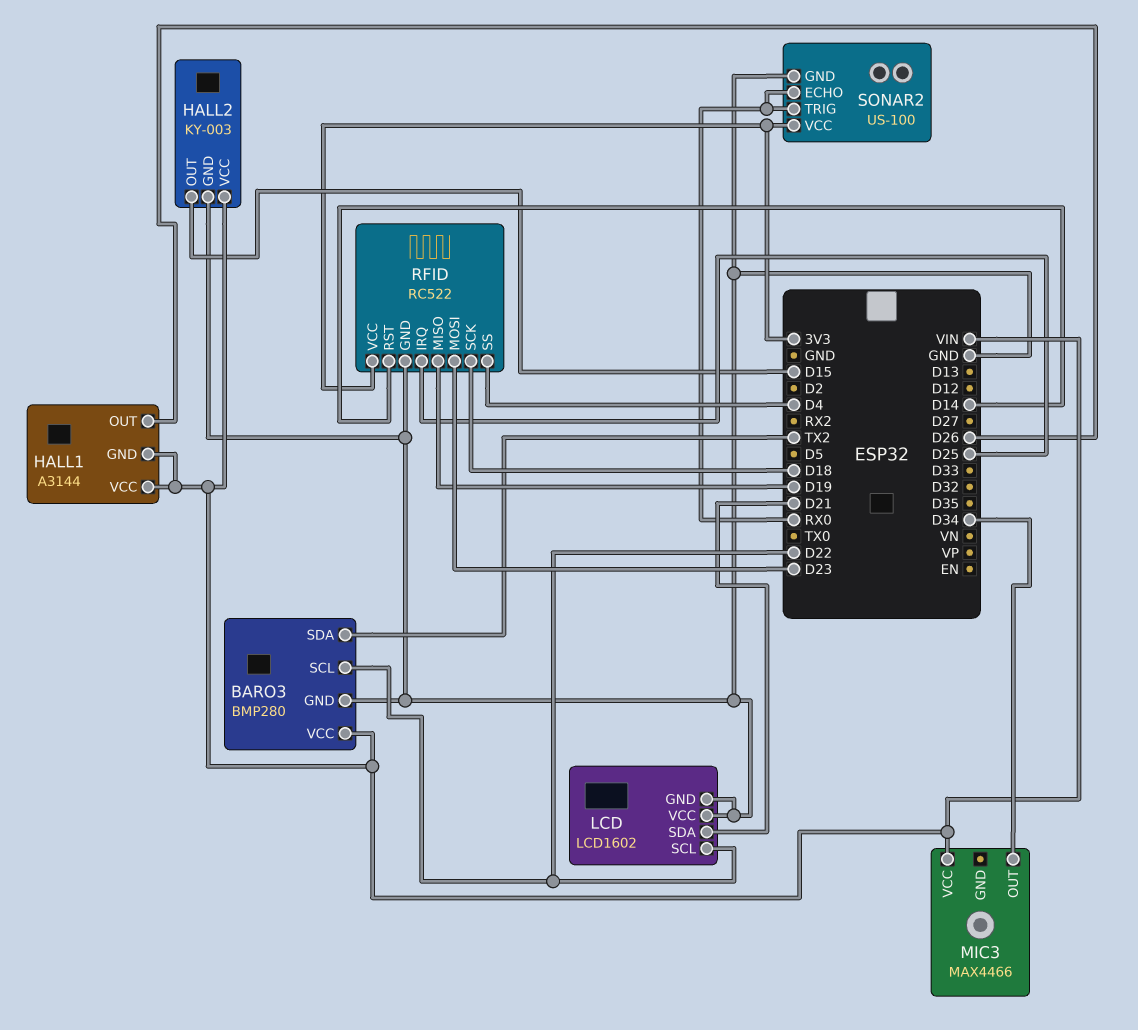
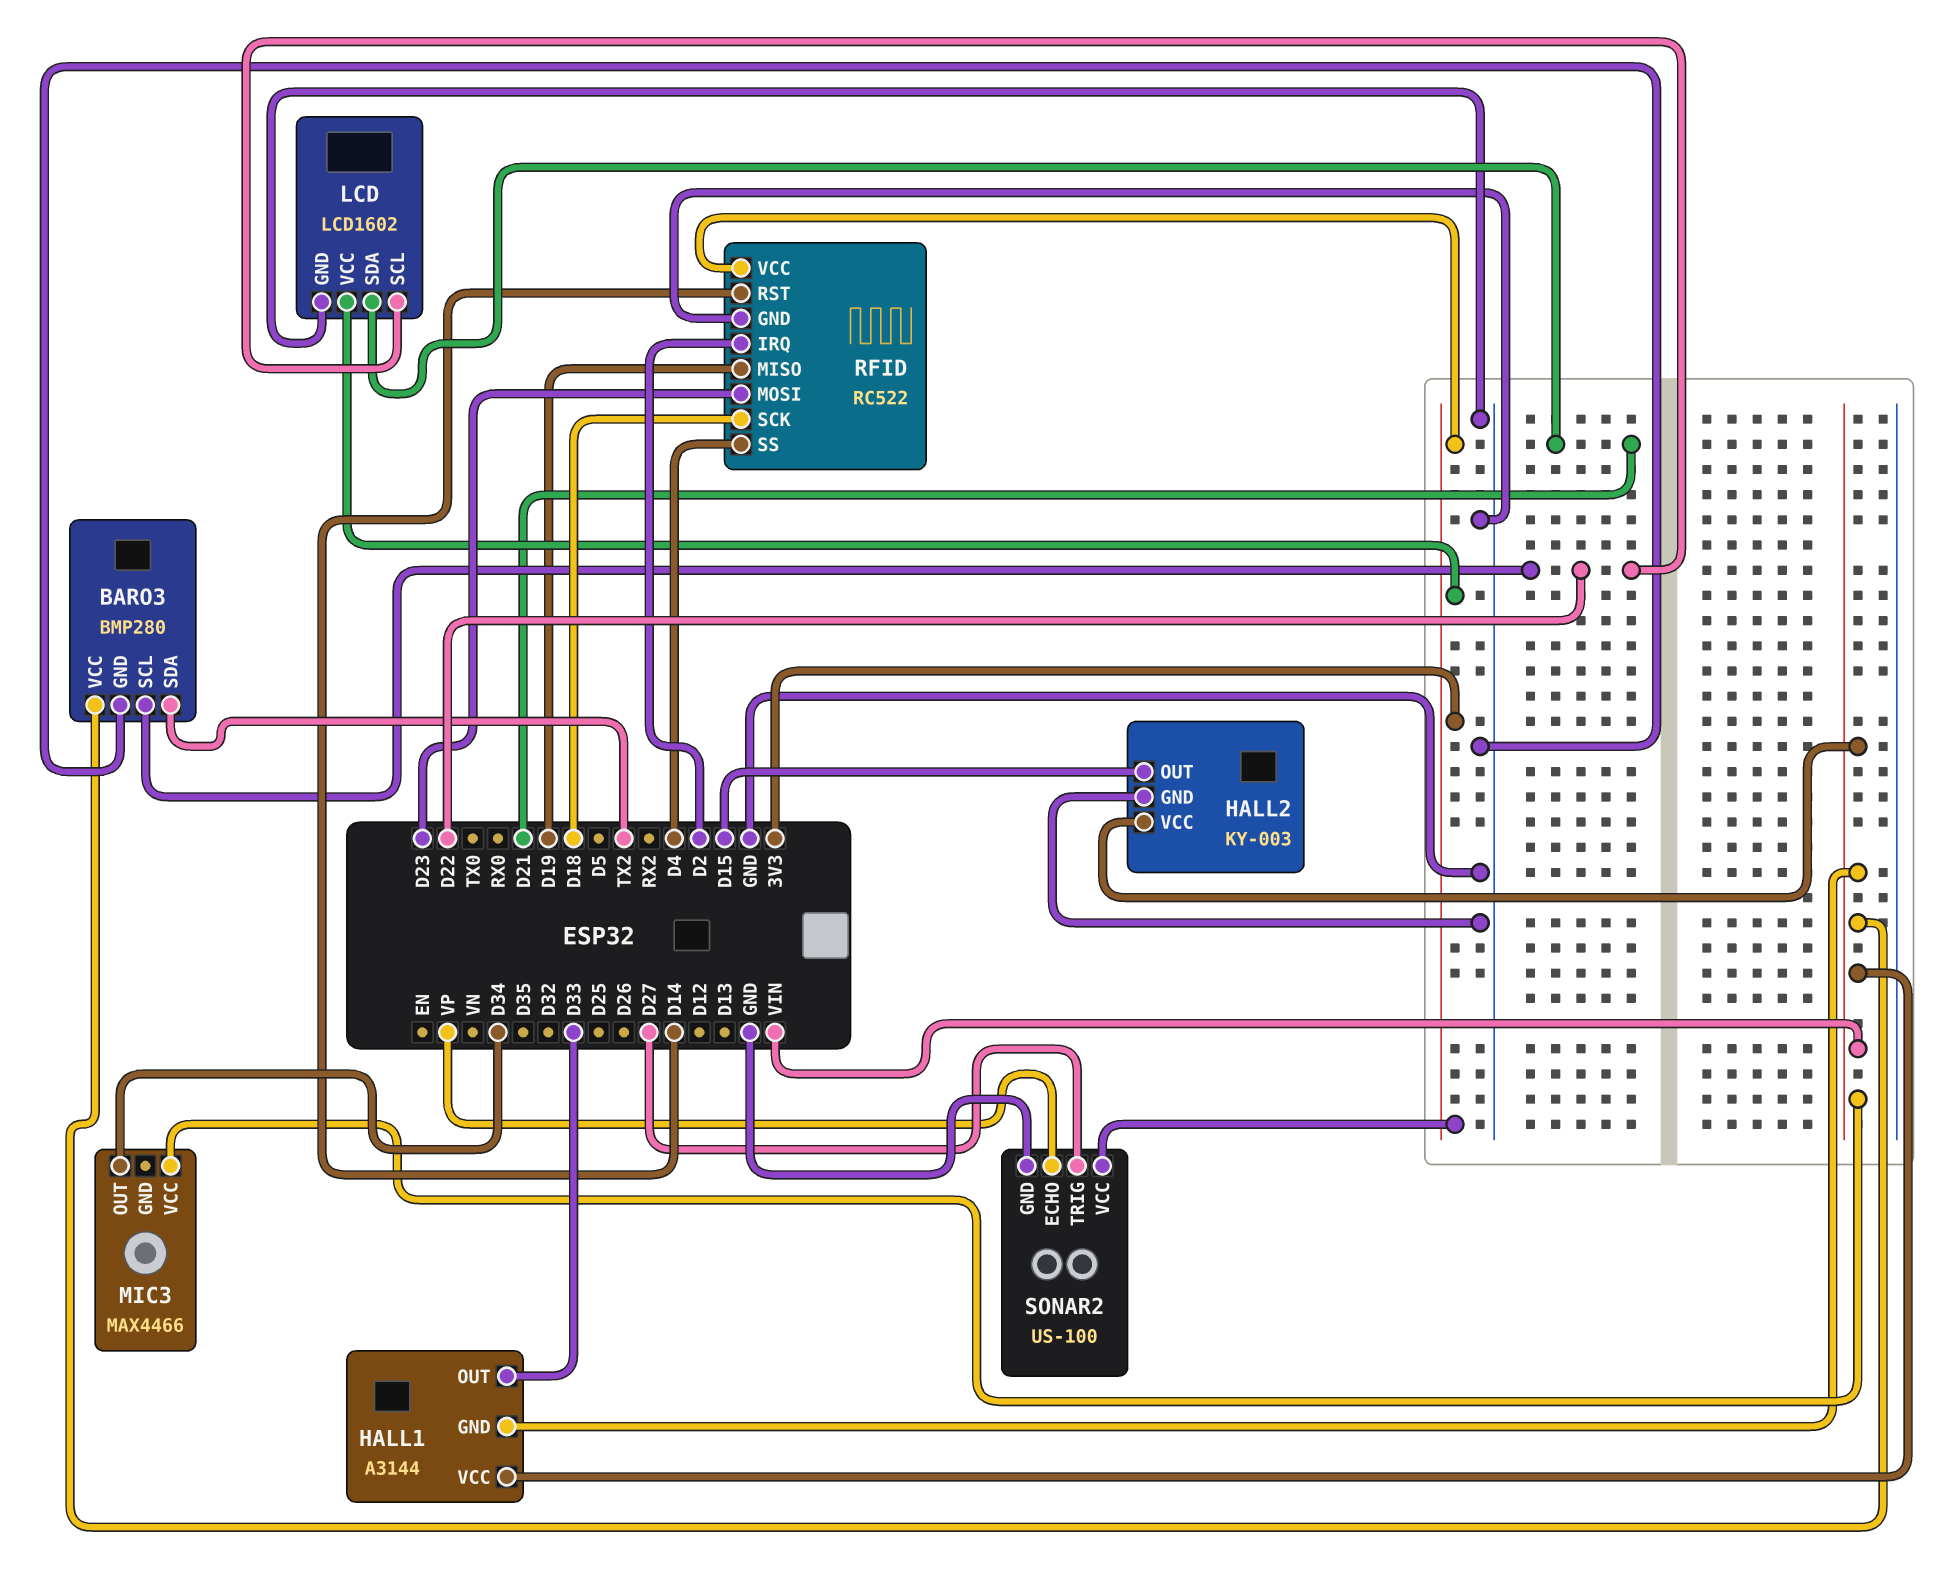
HALL1 pin OUT: D26 -> D33
LCD pin VCC: GND -> 3V3
RFID pin IRQ: D25 -> D2
SONAR2 pin ECHO: RX0 -> VP
SONAR2 pin TRIG: RX0 -> D27

